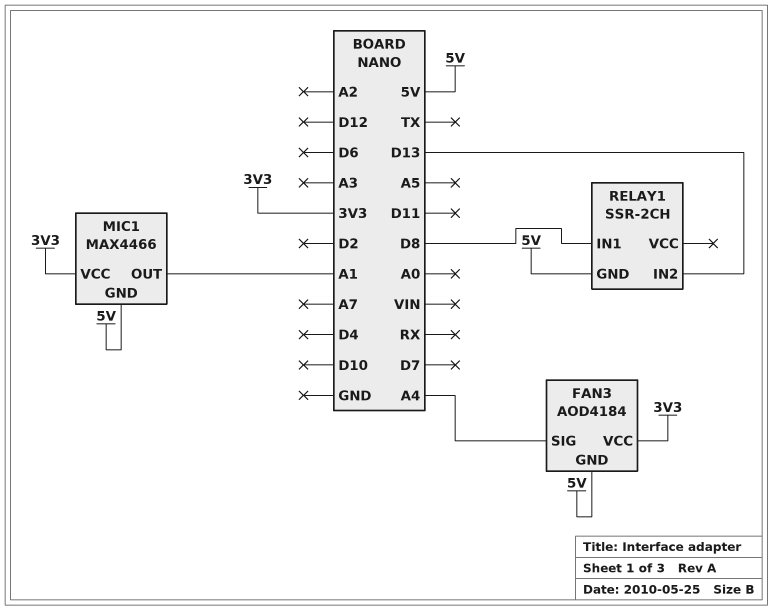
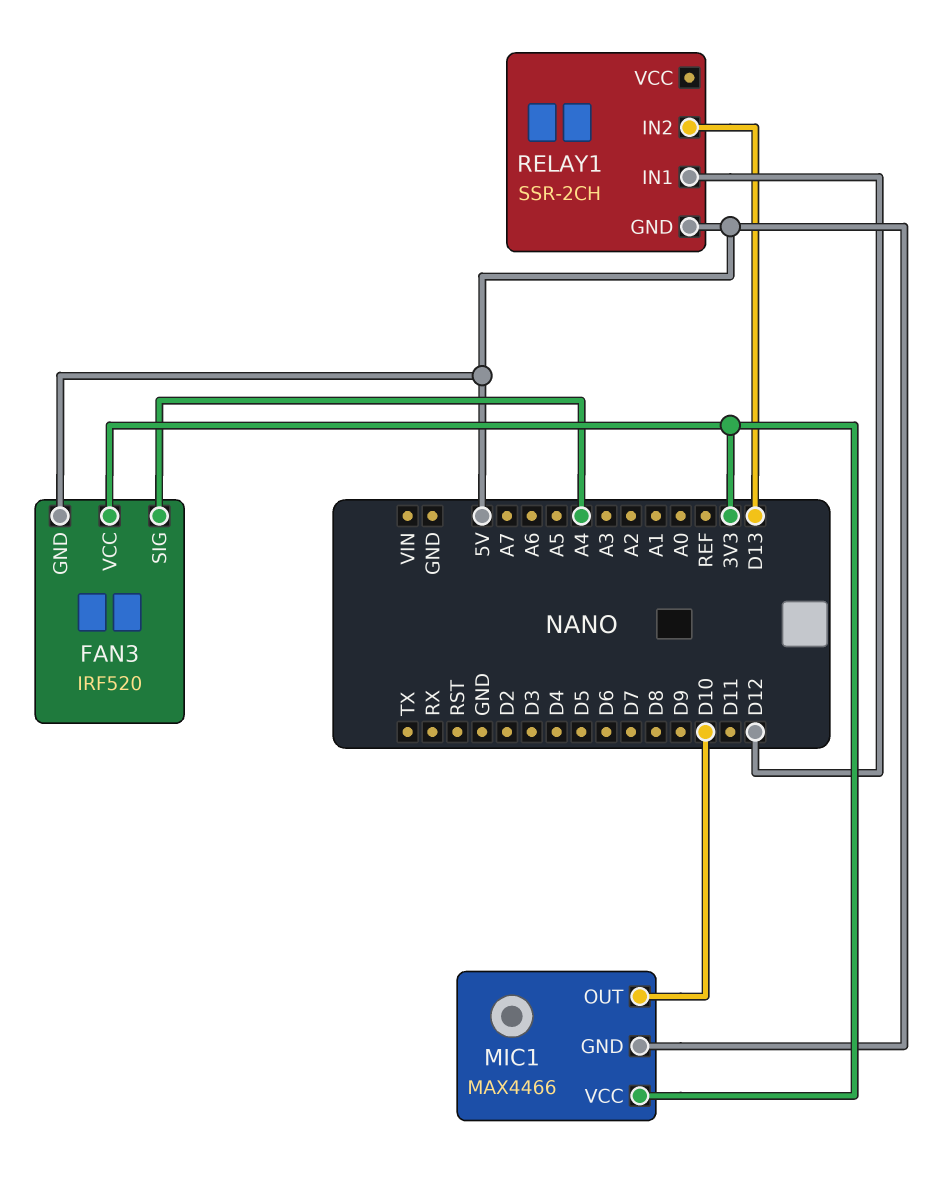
FAN3: AOD4184 -> IRF520
MIC1 pin OUT: A1 -> D10
RELAY1 pin IN1: D8 -> D12

